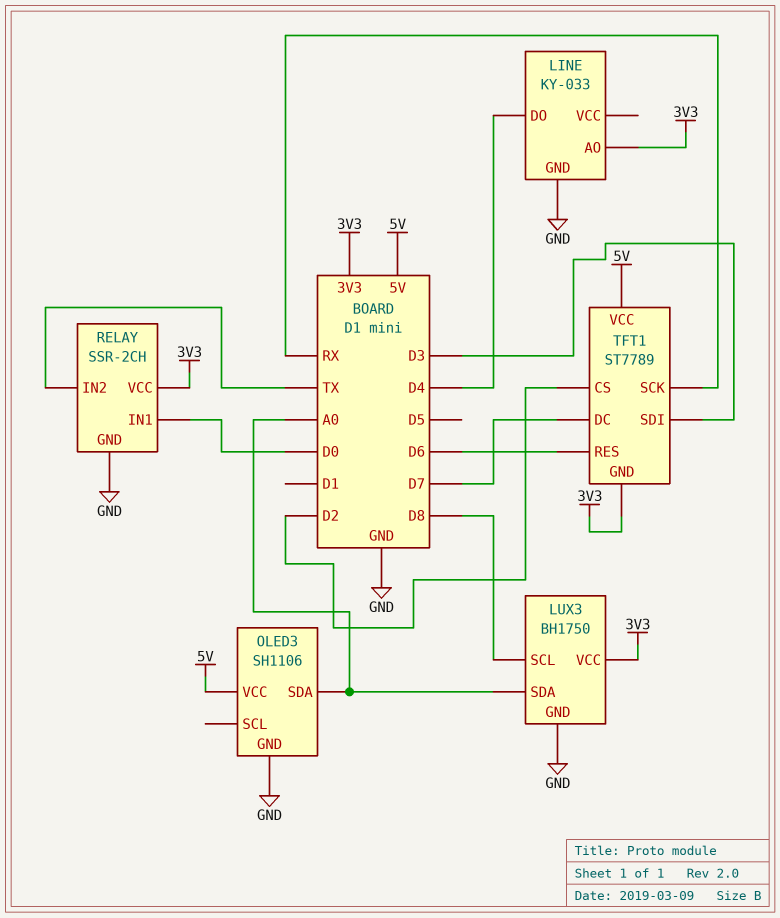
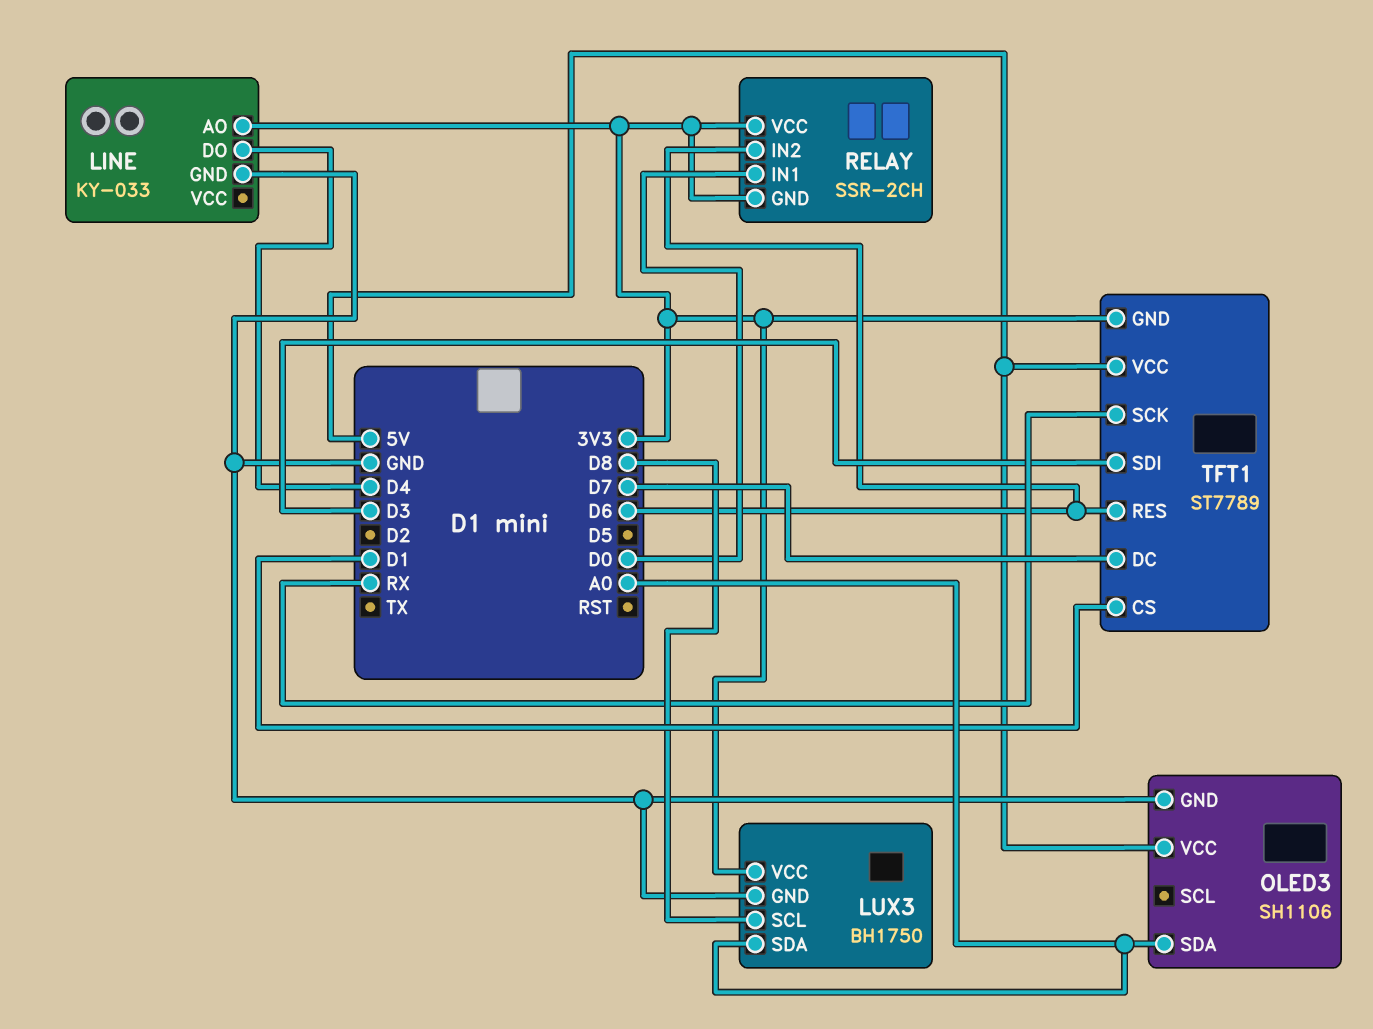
RELAY pin GND: GND -> 3V3
RELAY pin IN2: TX -> D6
TFT1 pin CS: D2 -> D1

